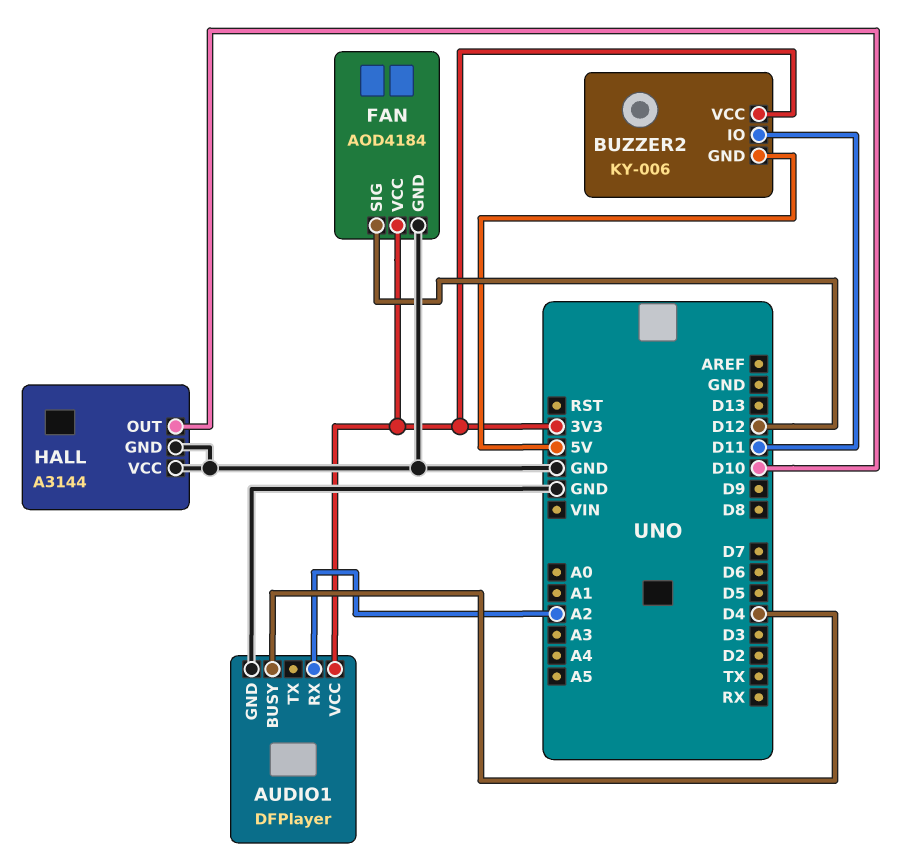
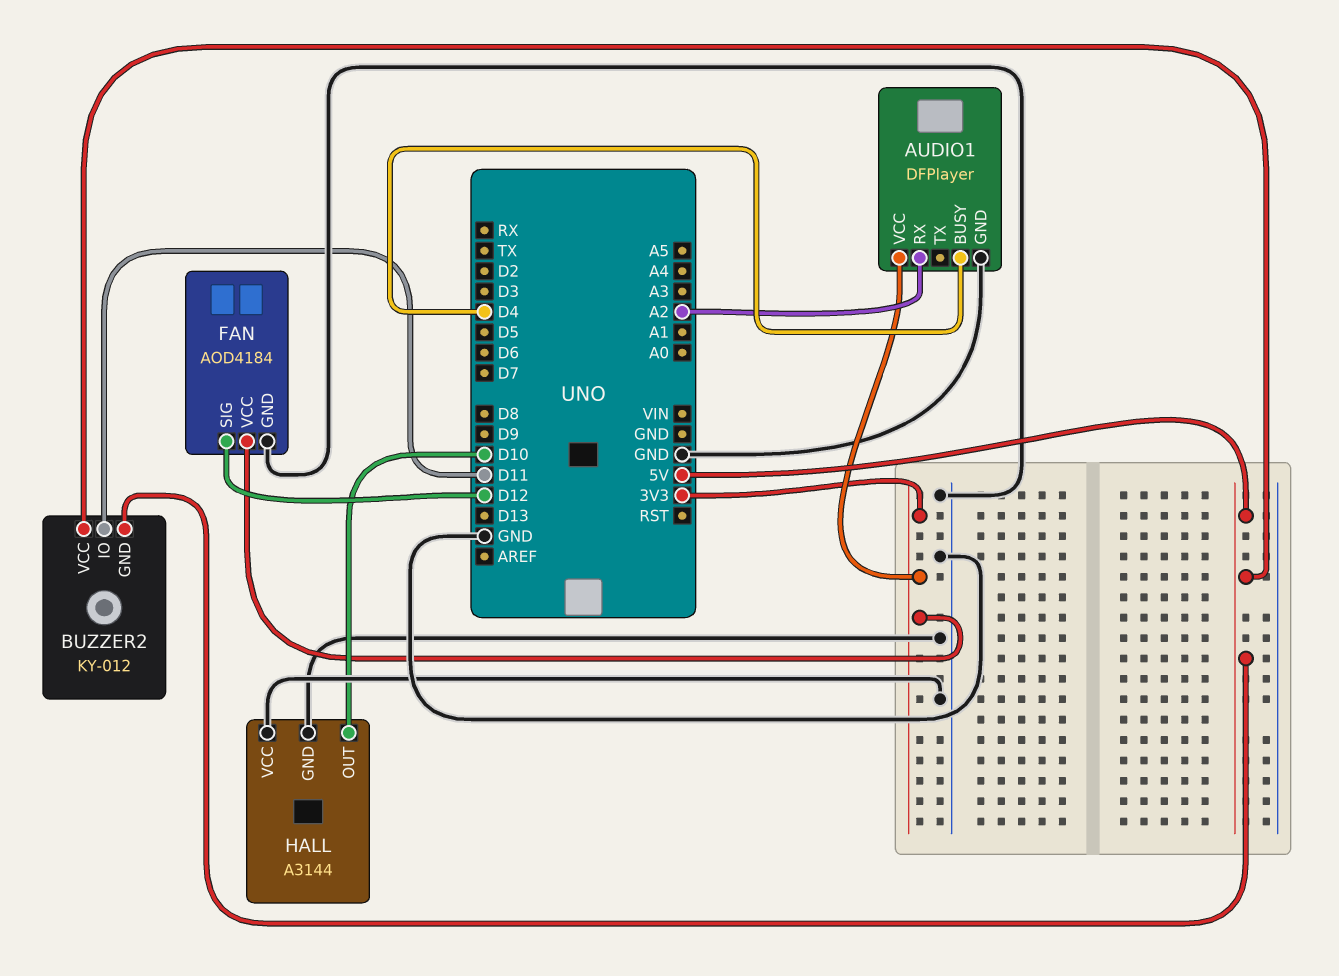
BUZZER2: KY-006 -> KY-012
BUZZER2 pin VCC: 3V3 -> 5V

